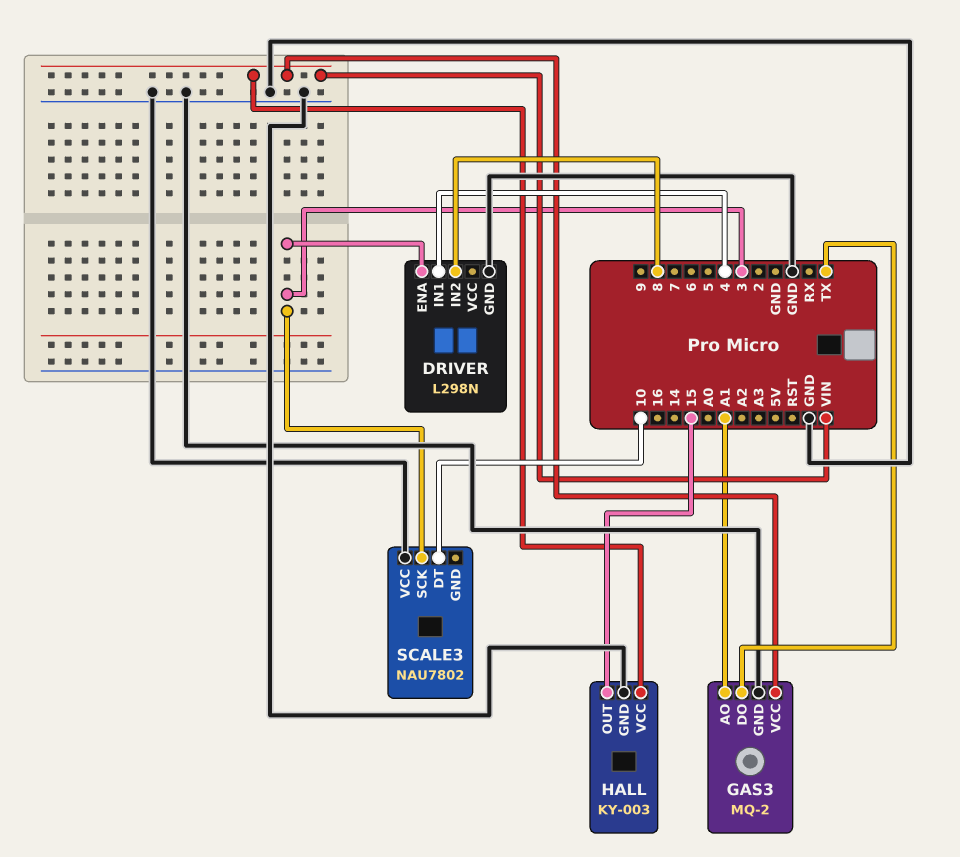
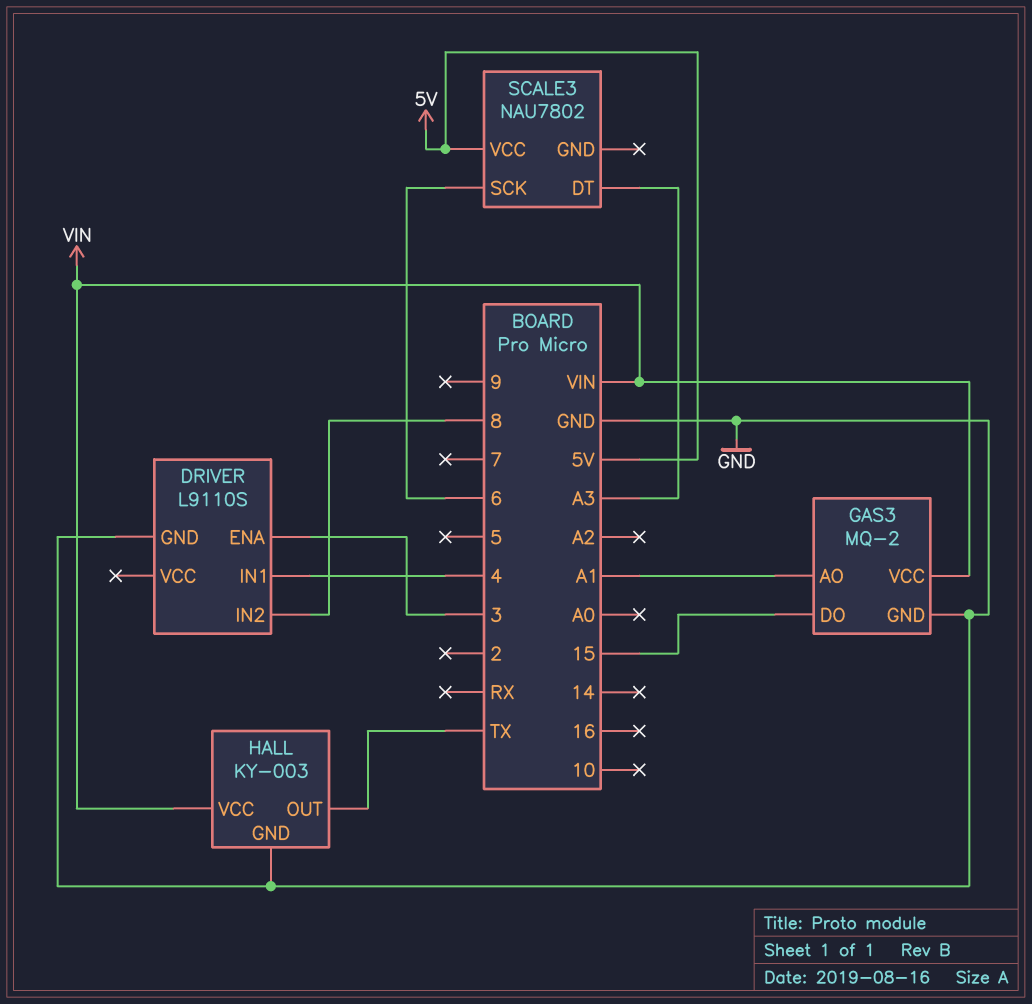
DRIVER: L298N -> L9110S
GAS3 pin DO: TX -> 15
HALL pin OUT: 15 -> TX
SCALE3 pin DT: 10 -> A3
SCALE3 pin SCK: 3 -> 6
SCALE3 pin VCC: GND -> 5V

